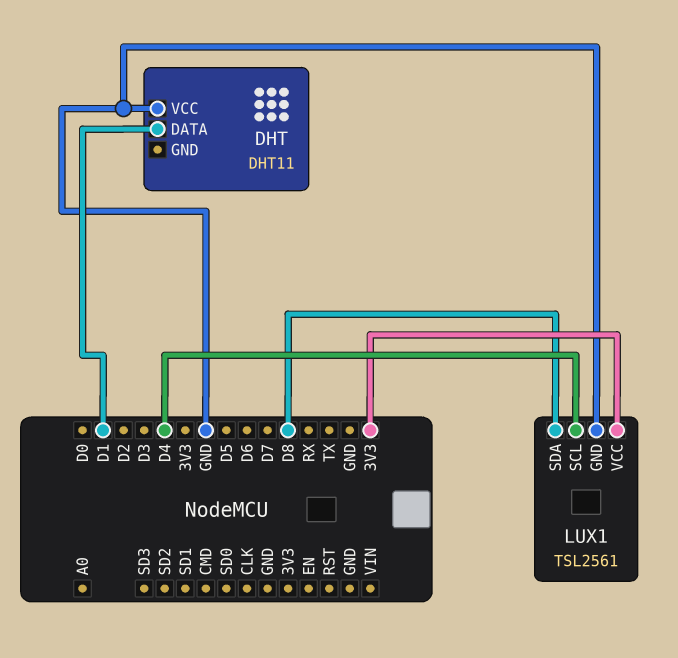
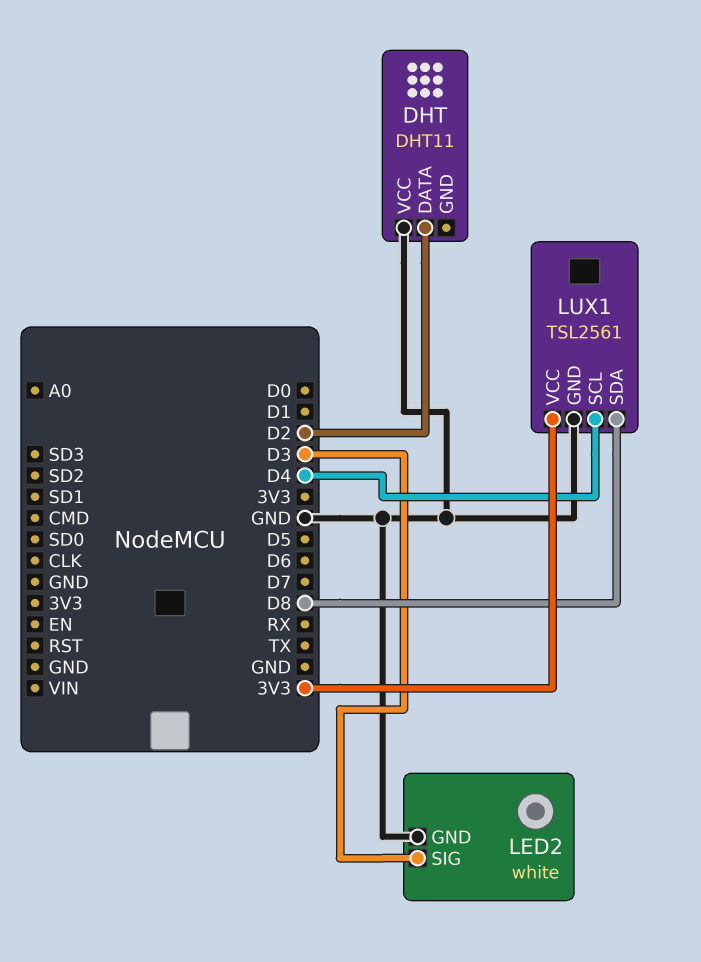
DHT pin DATA: D1 -> D2
LED2: none -> white
LED2 pin GND: none -> GND
LED2 pin SIG: none -> D3

